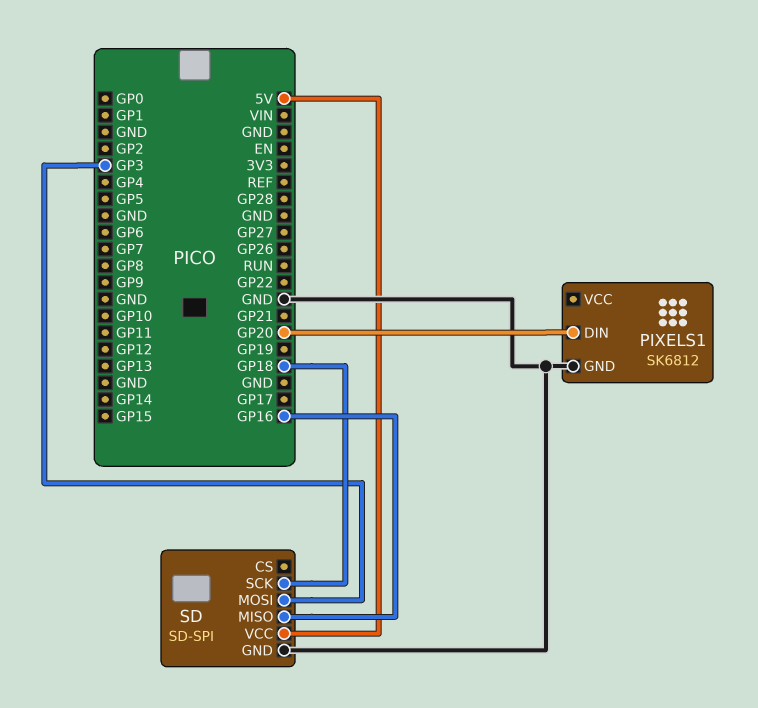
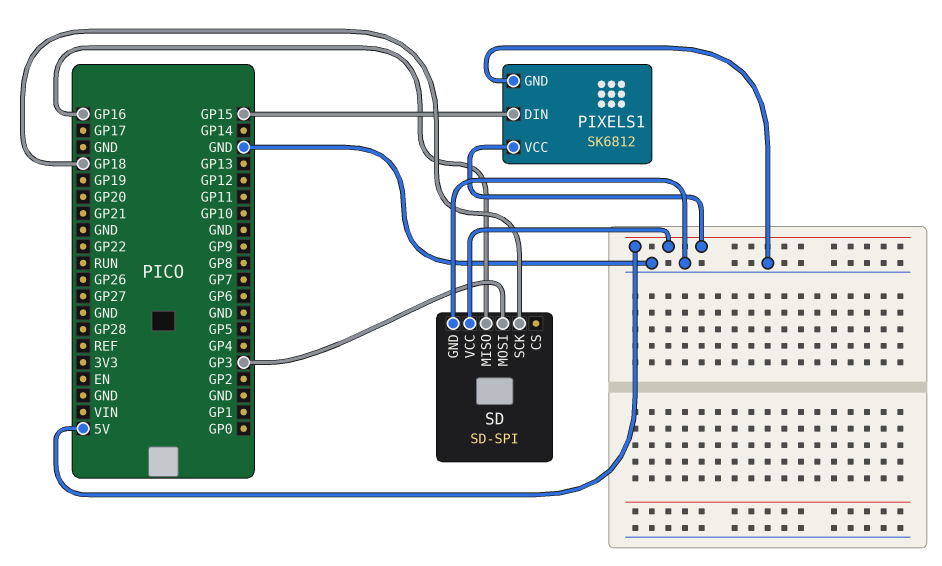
PIXELS1 pin DIN: GP20 -> GP15
PIXELS1 pin VCC: none -> 5V

